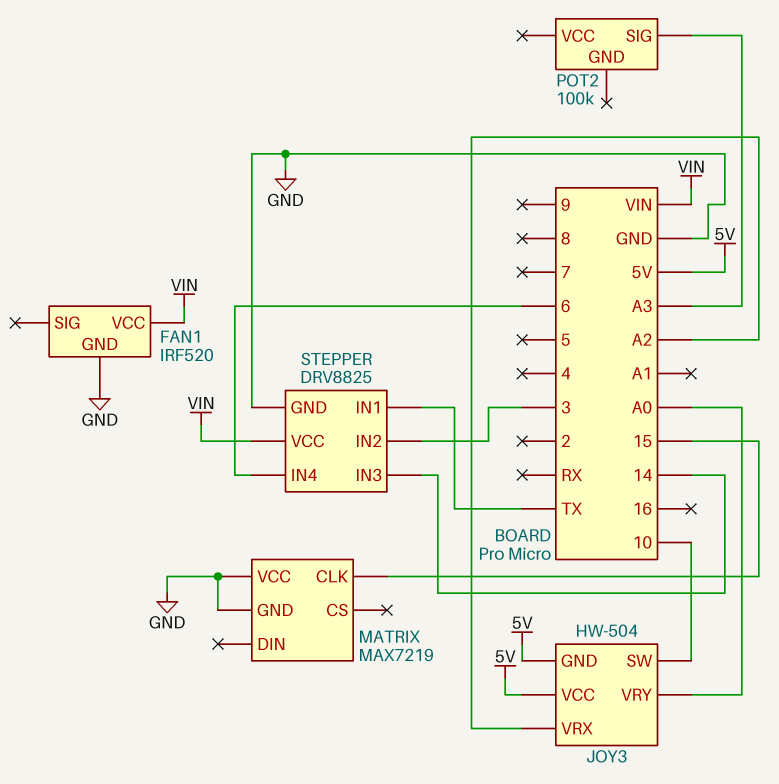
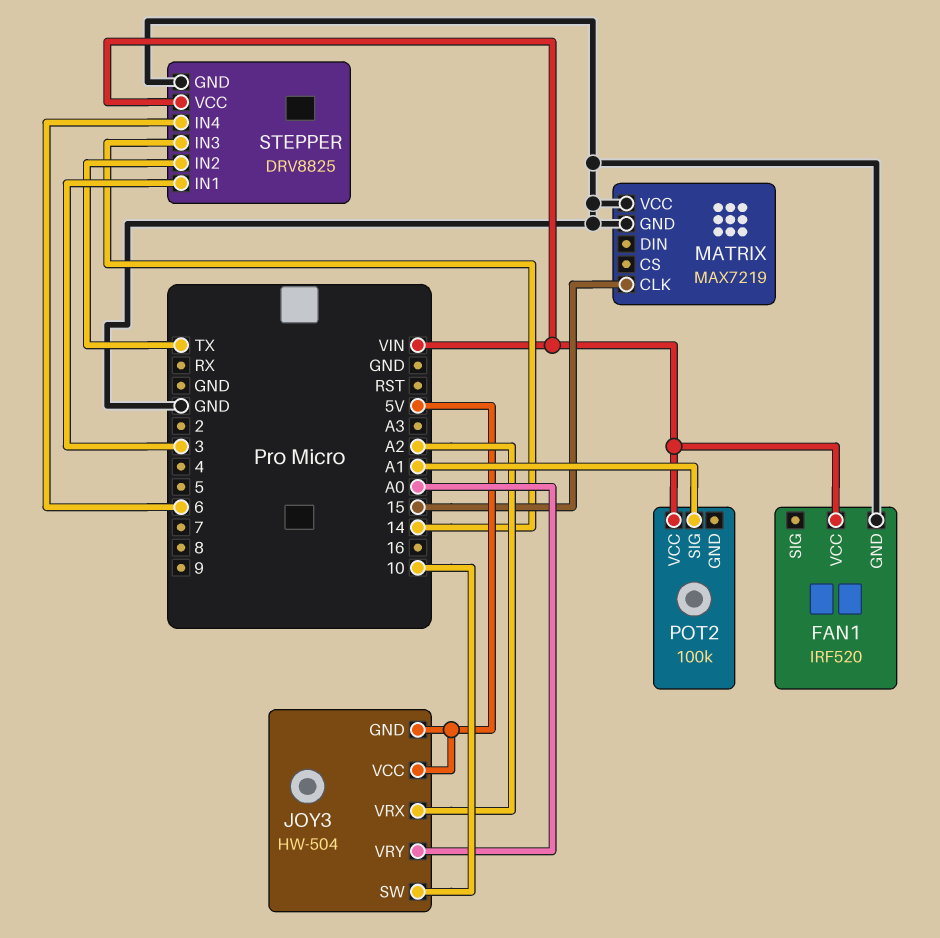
POT2 pin SIG: A3 -> A1
POT2 pin VCC: none -> VIN
STEPPER pin IN1: TX -> 3
STEPPER pin IN2: 3 -> TX

